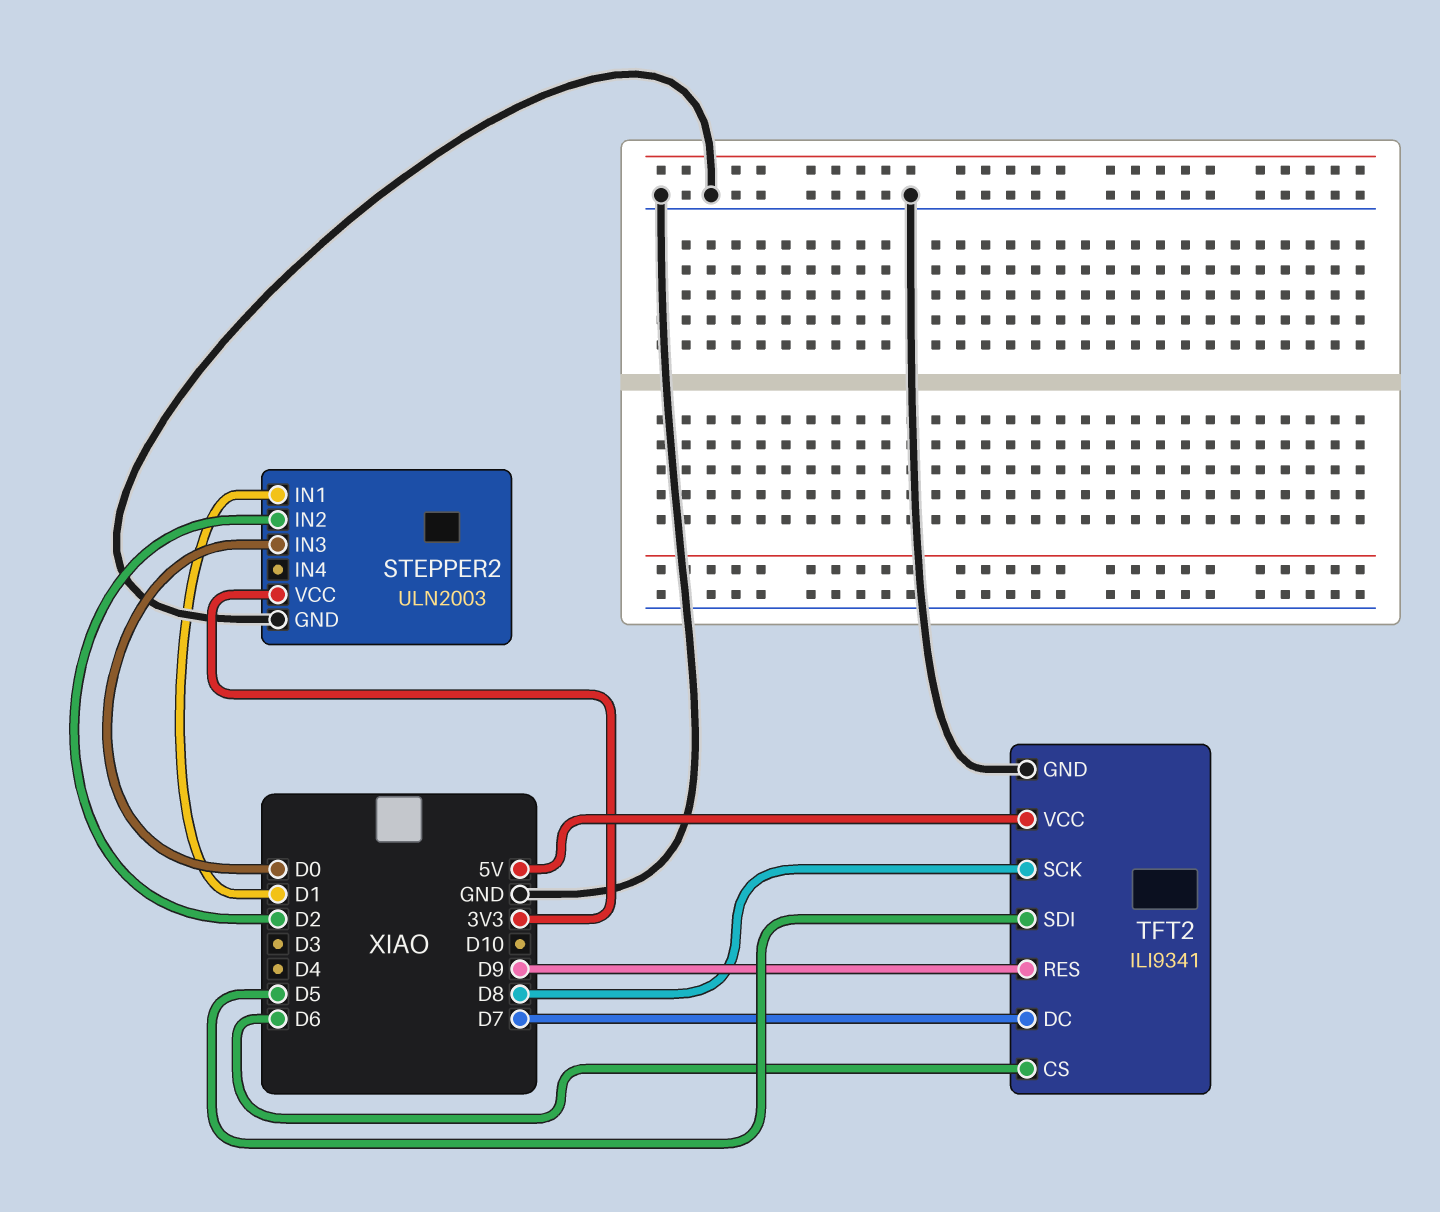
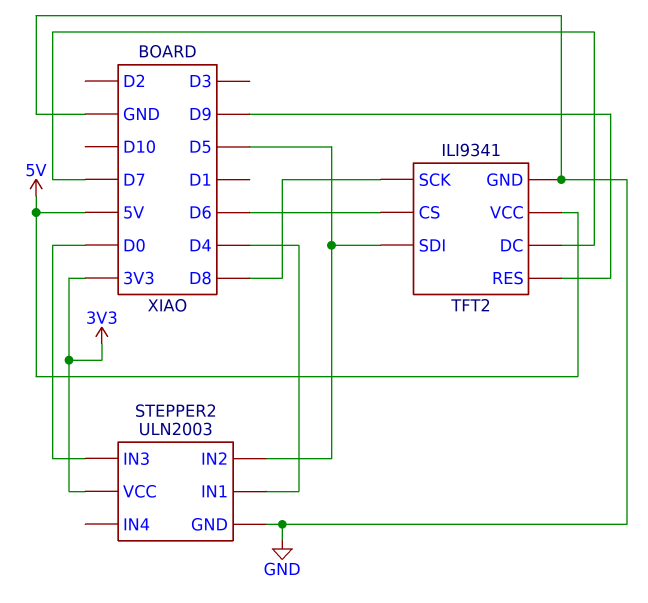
STEPPER2 pin IN1: D1 -> D4
STEPPER2 pin IN2: D2 -> D5

